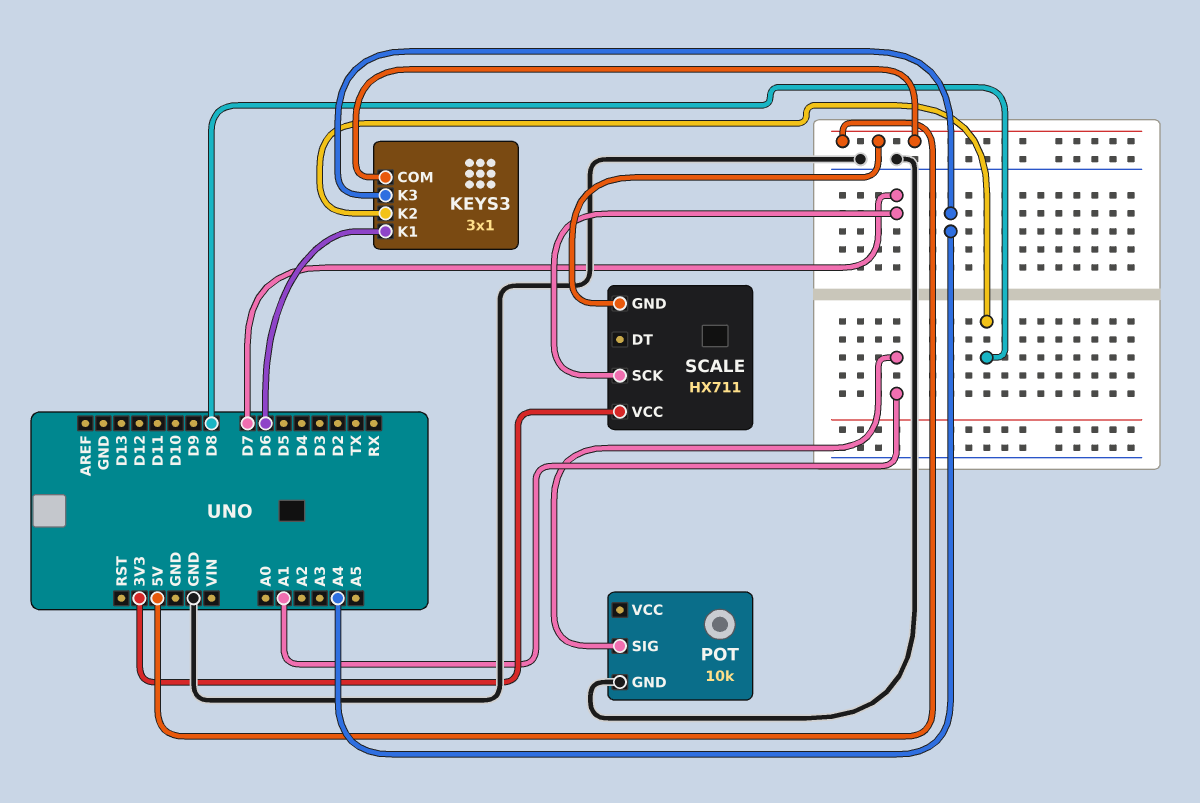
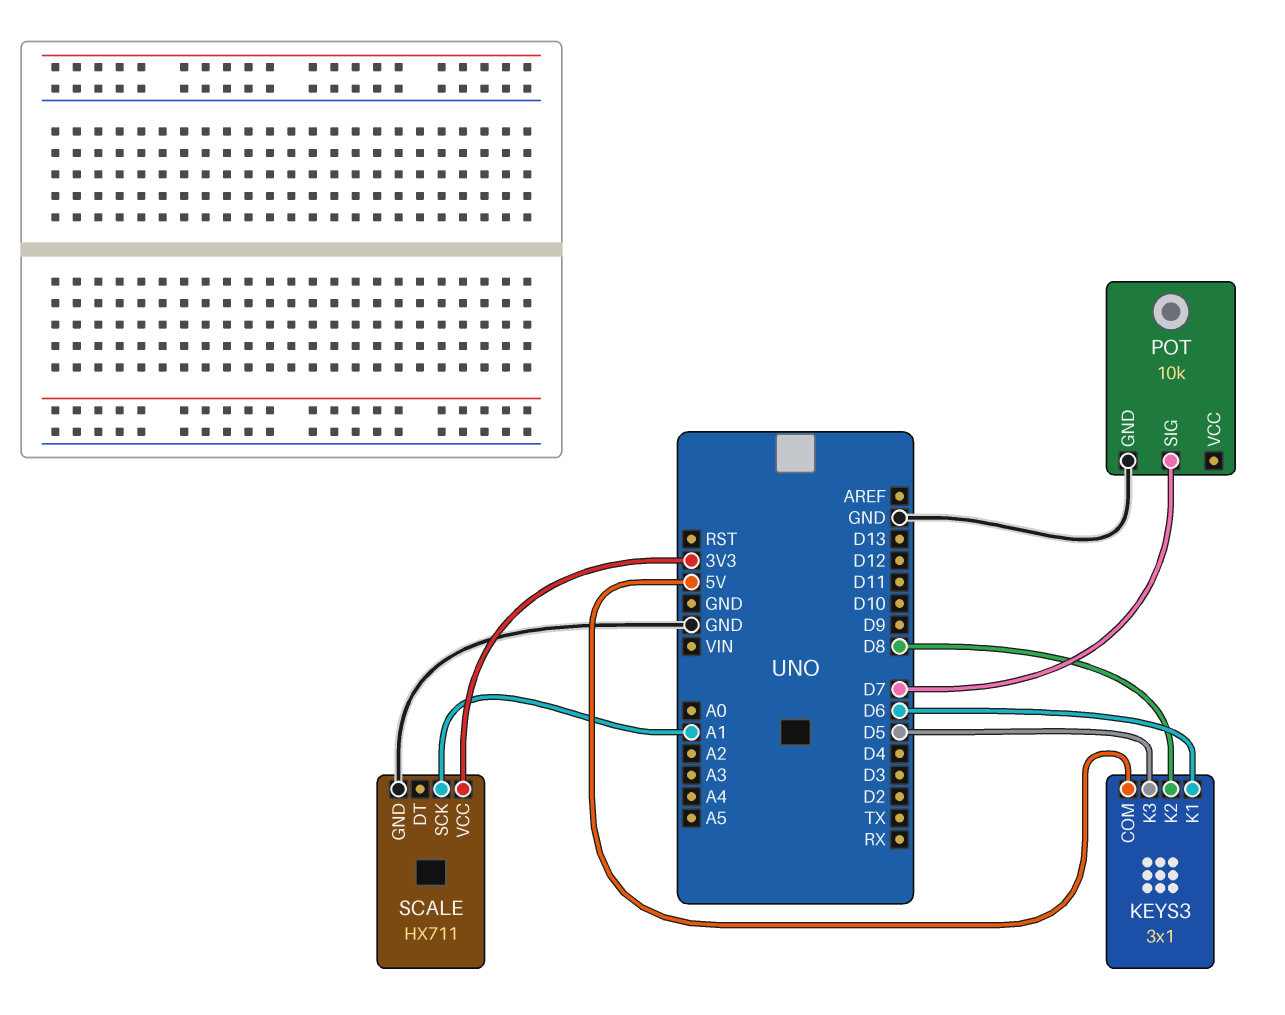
KEYS3 pin K3: A4 -> D5
POT pin SIG: A1 -> D7
SCALE pin GND: 5V -> GND
SCALE pin SCK: D7 -> A1

